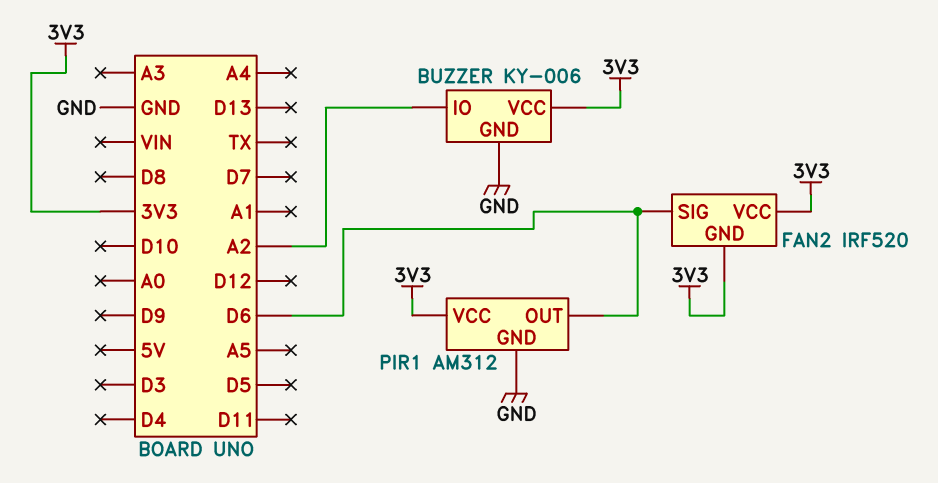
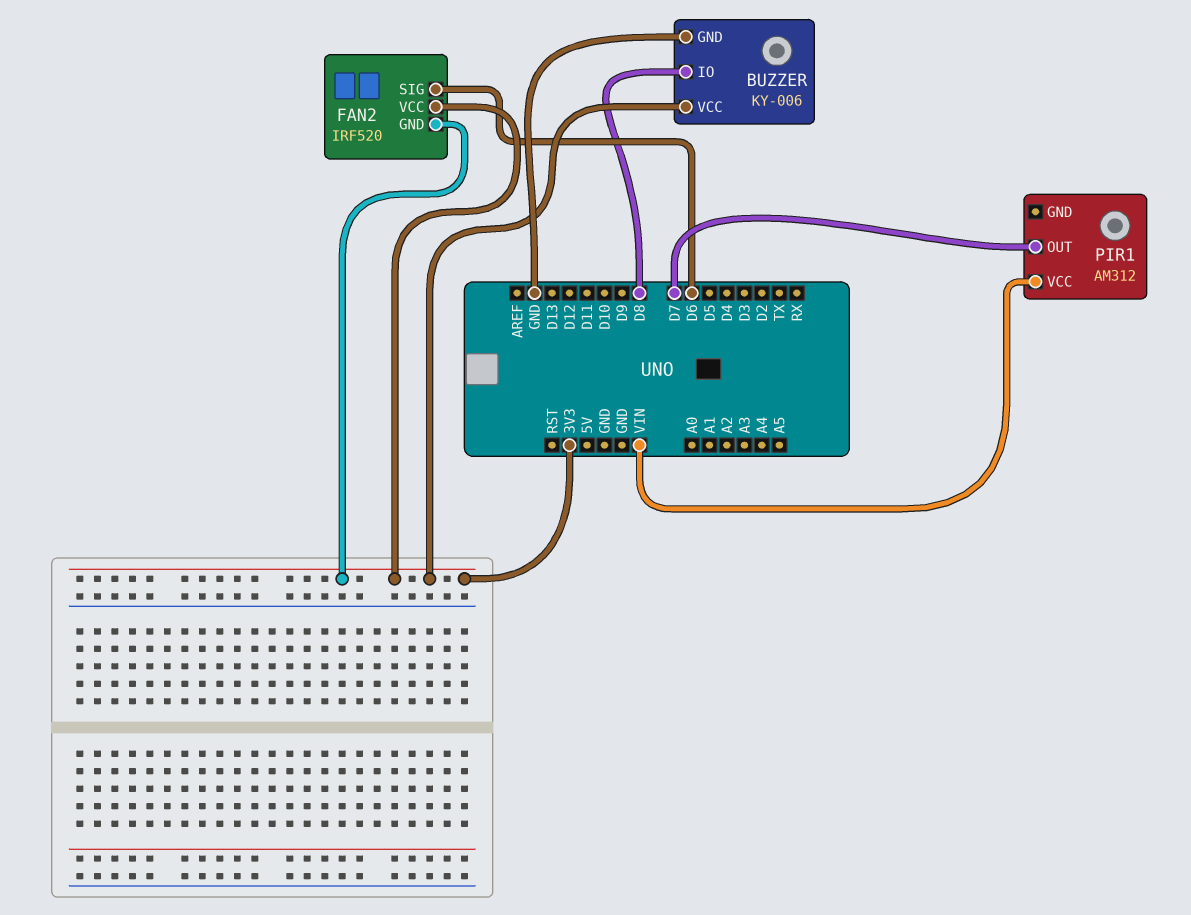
BUZZER pin IO: A2 -> D8
PIR1 pin GND: GND -> none
PIR1 pin OUT: D6 -> D7
PIR1 pin VCC: 3V3 -> VIN

